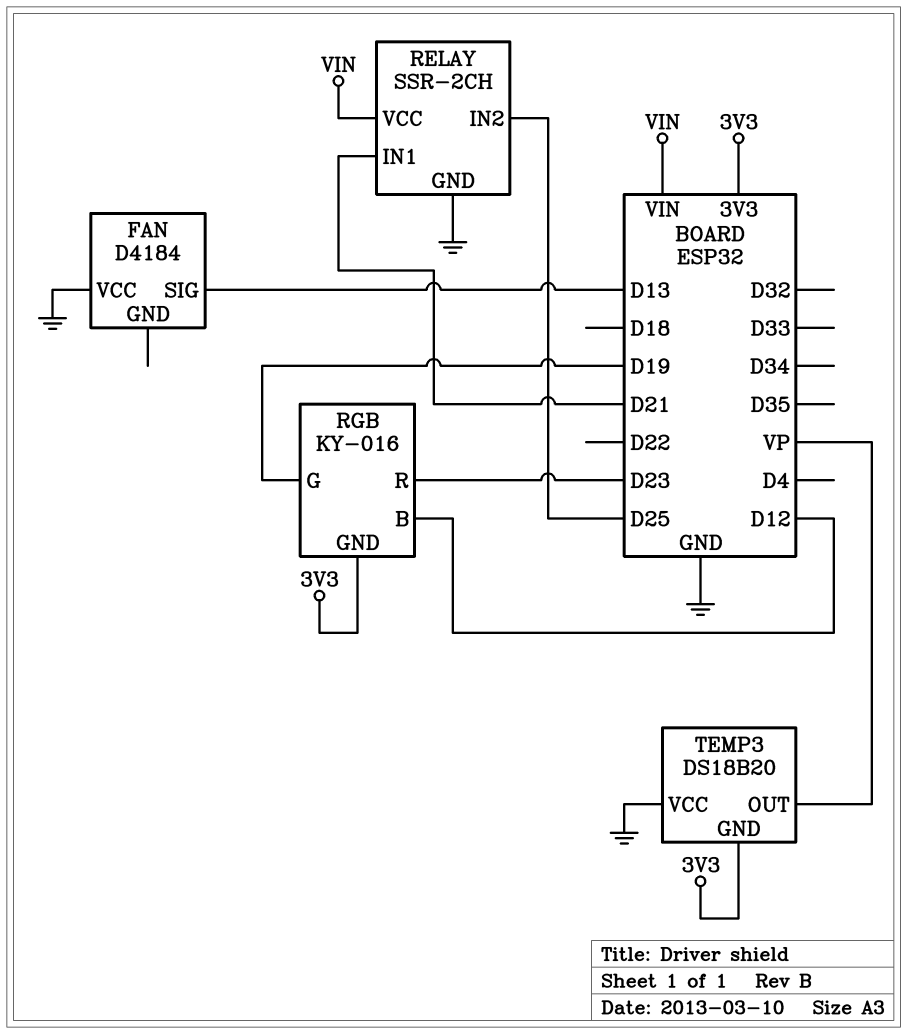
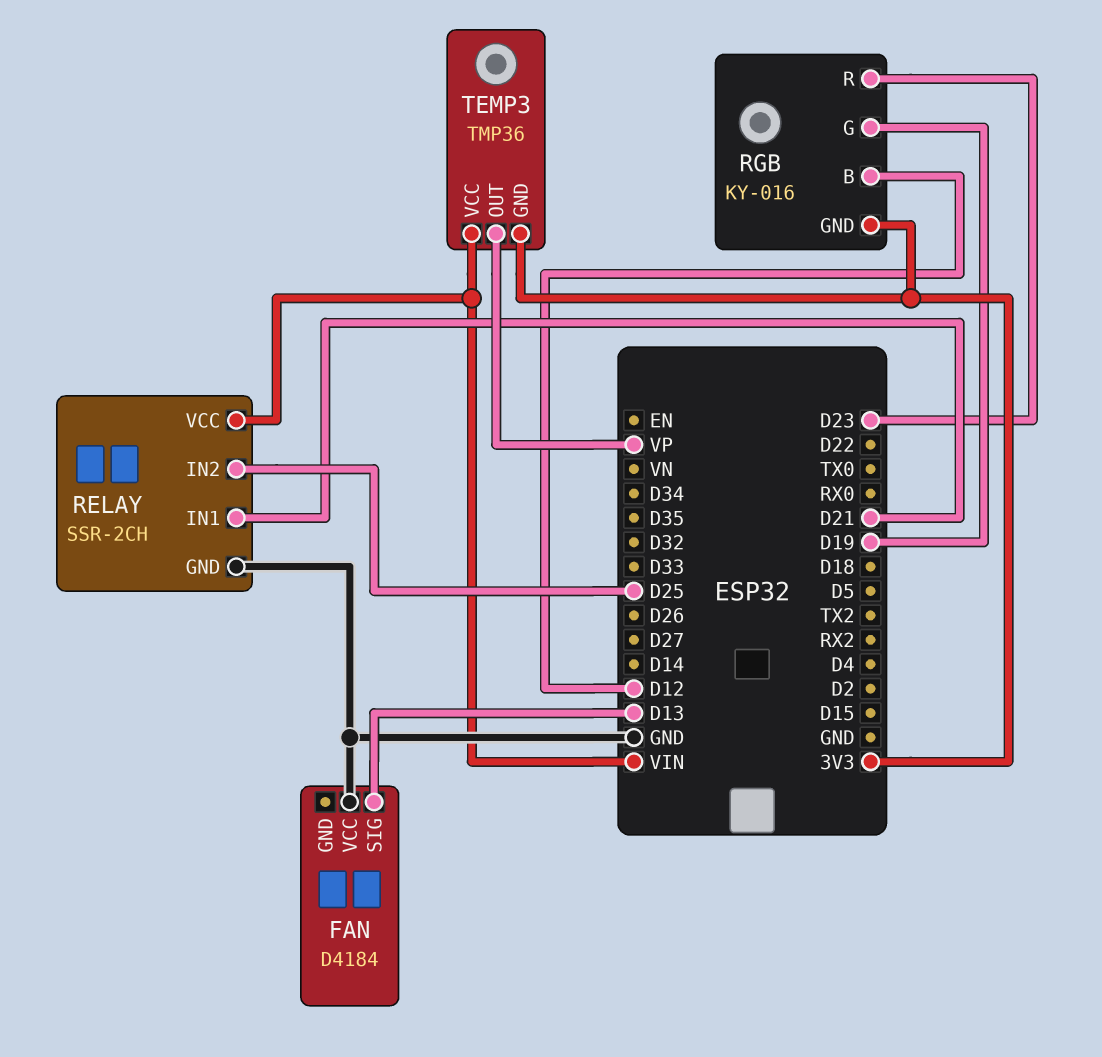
TEMP3: DS18B20 -> TMP36
TEMP3 pin VCC: GND -> VIN

